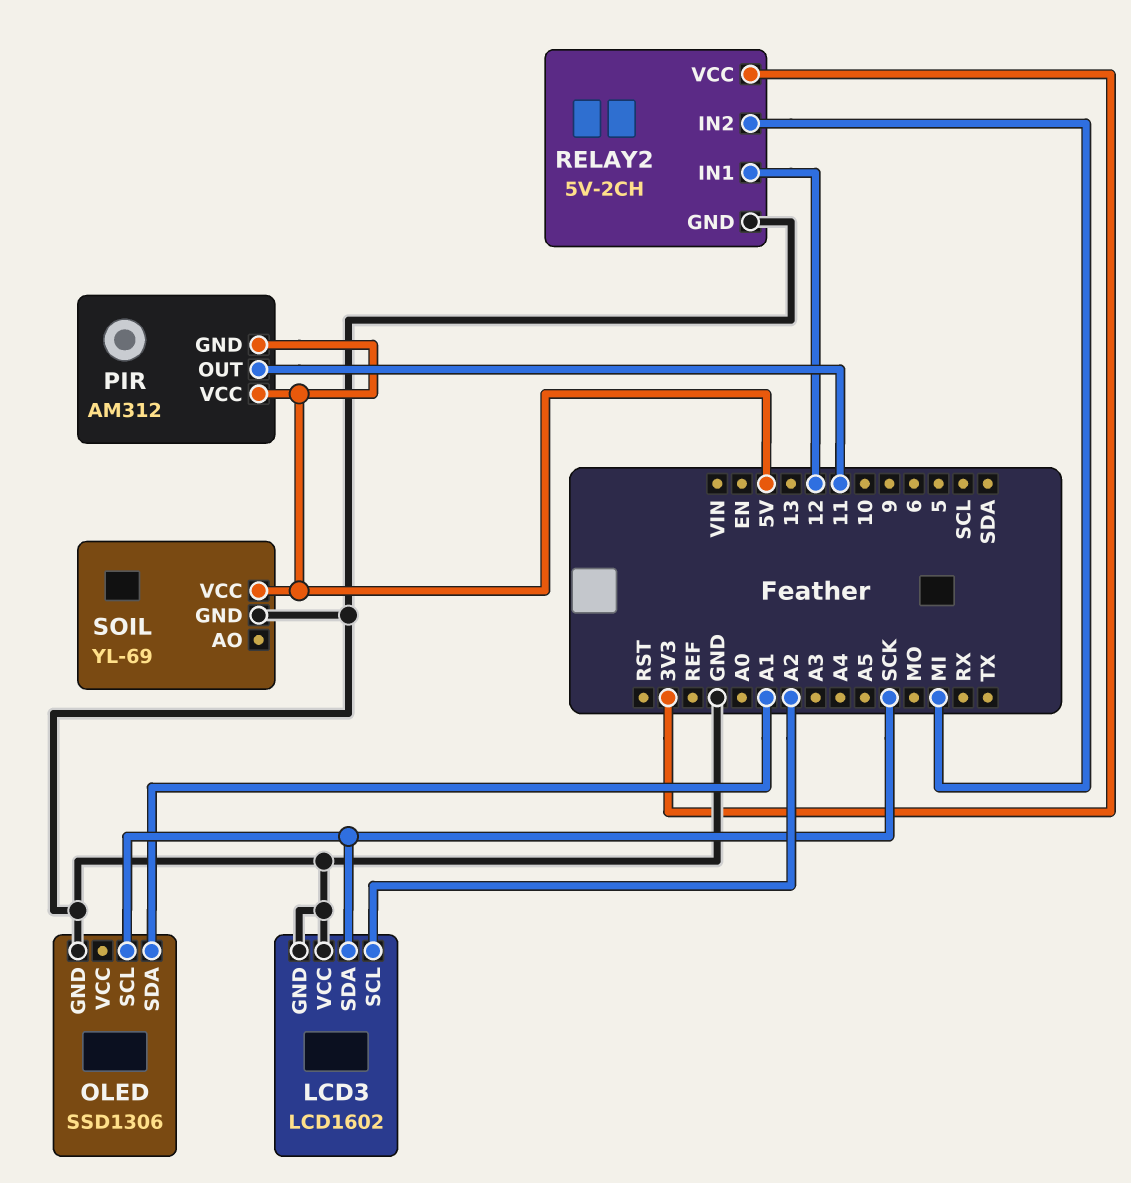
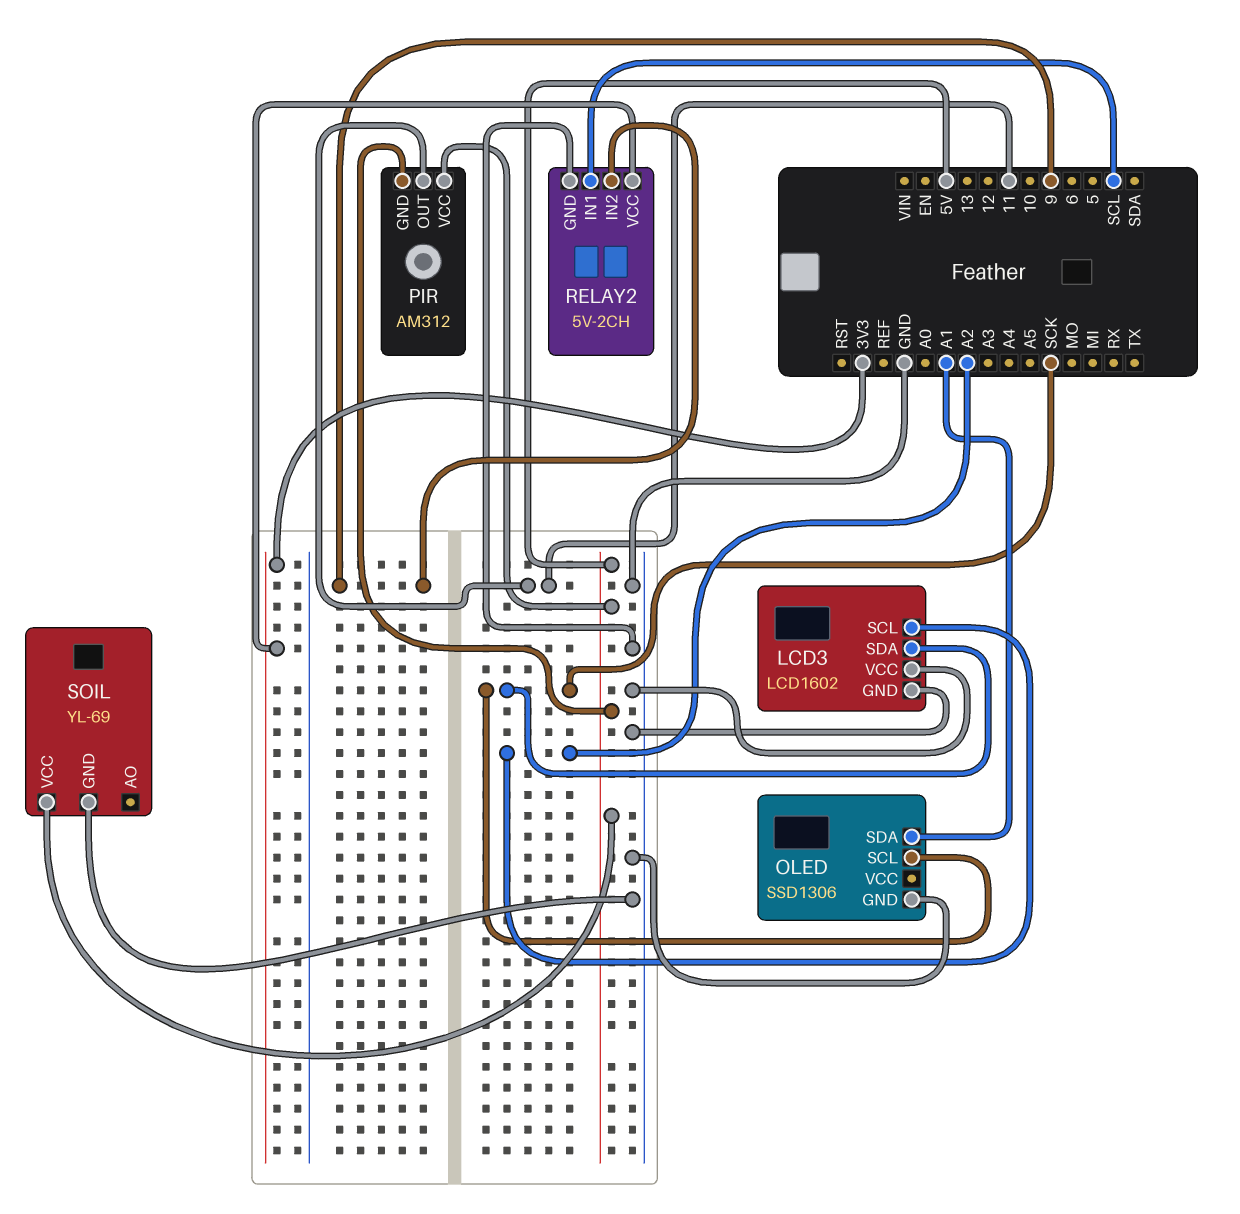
RELAY2 pin IN1: 12 -> SCL
RELAY2 pin IN2: MI -> 9

